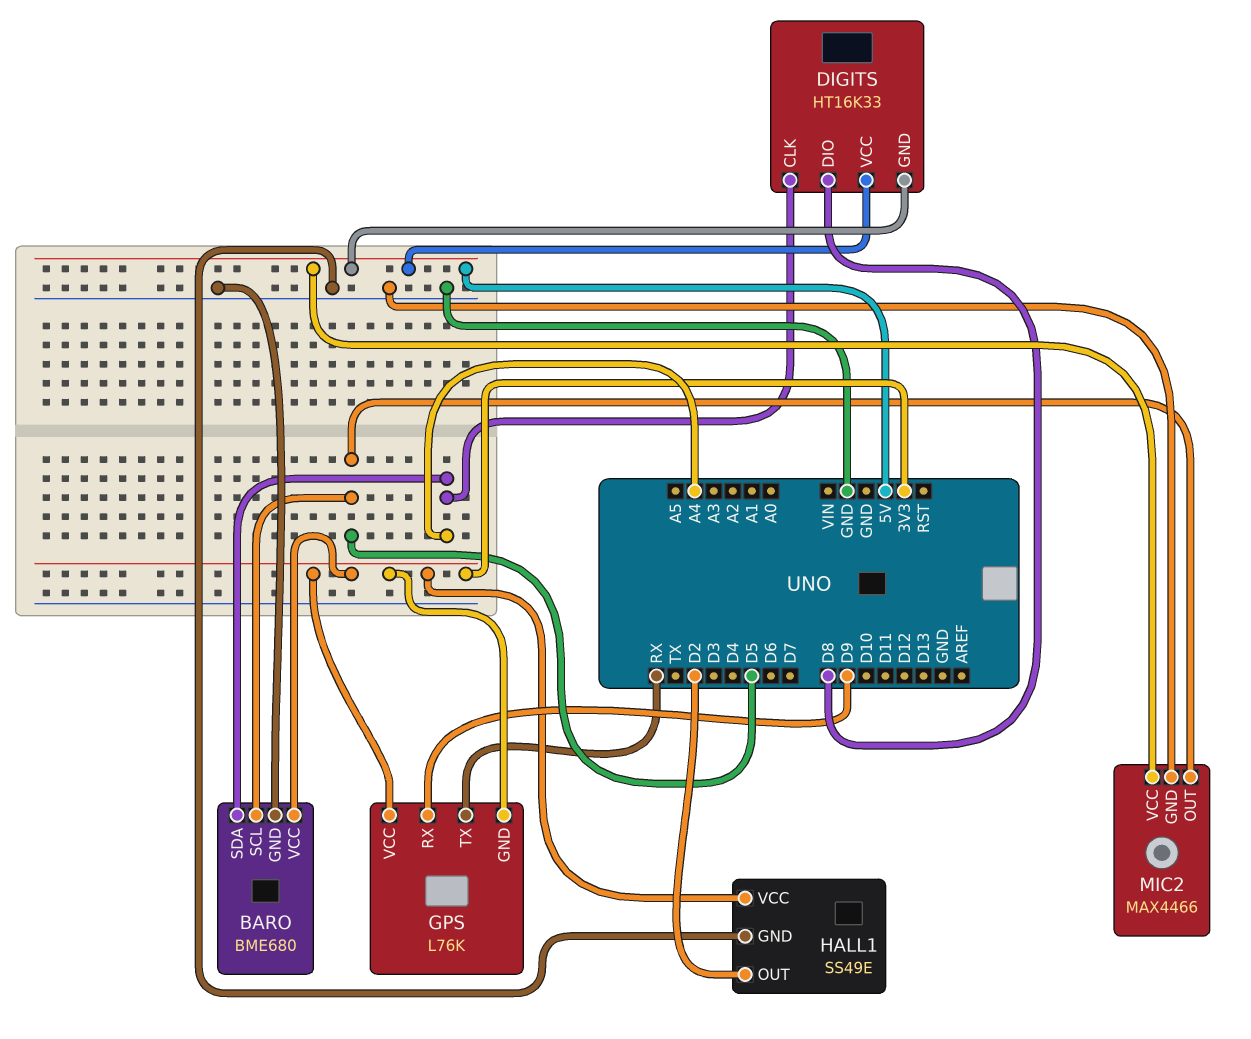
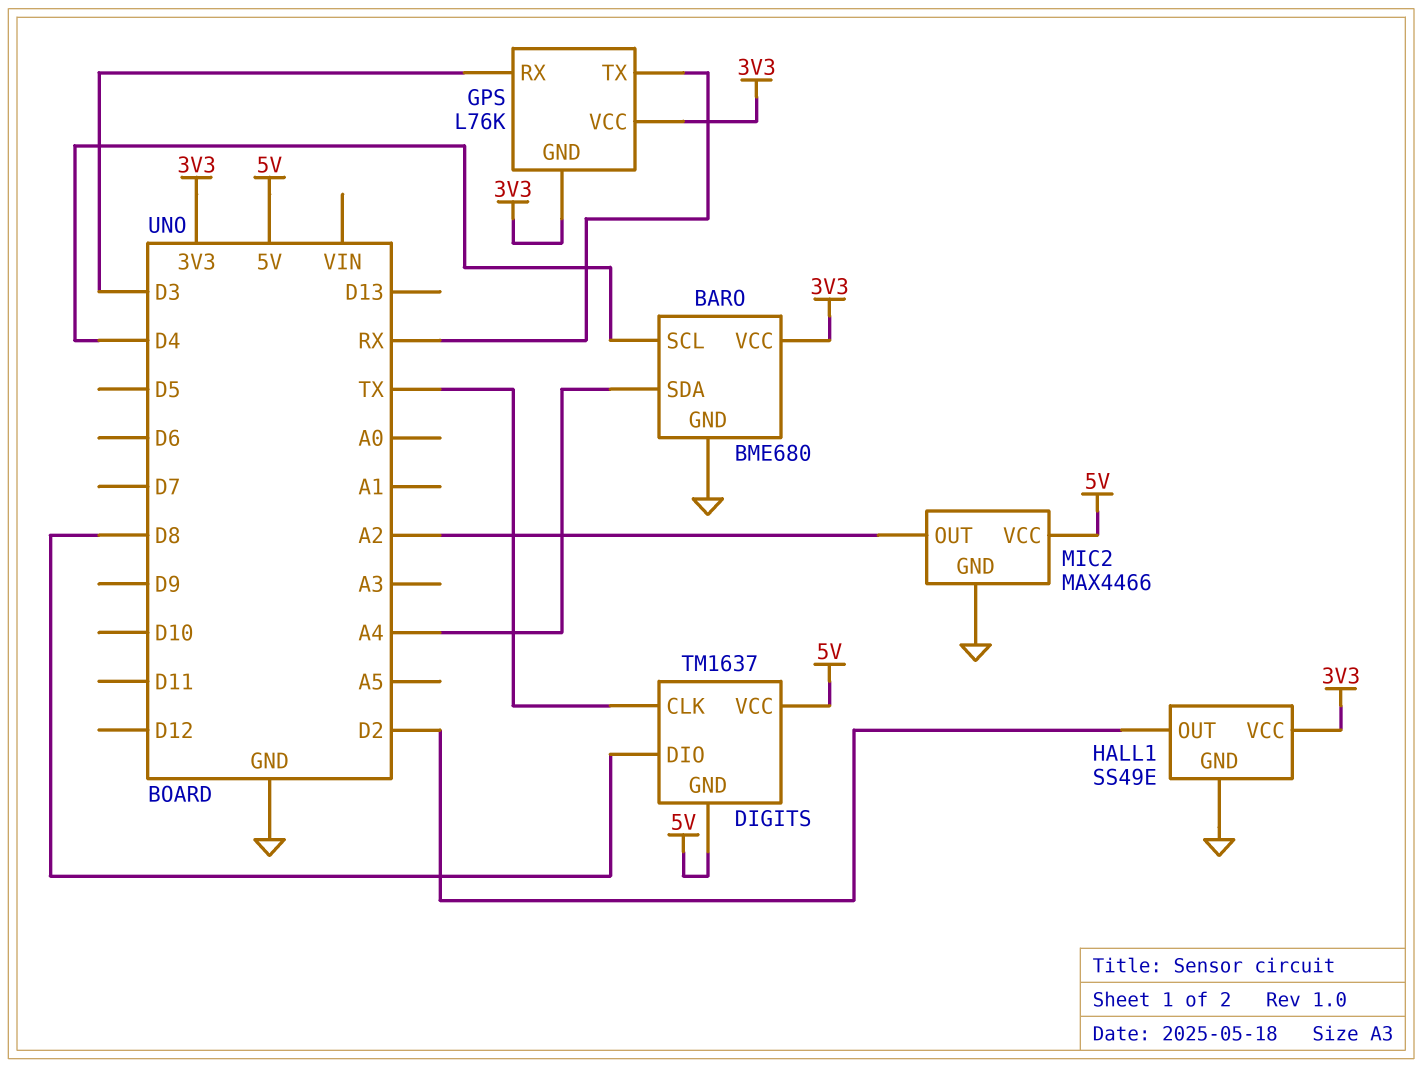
BARO pin SCL: D5 -> D4
DIGITS: HT16K33 -> TM1637
DIGITS pin CLK: A4 -> TX
GPS pin RX: D9 -> D3
MIC2 pin OUT: D5 -> A2

